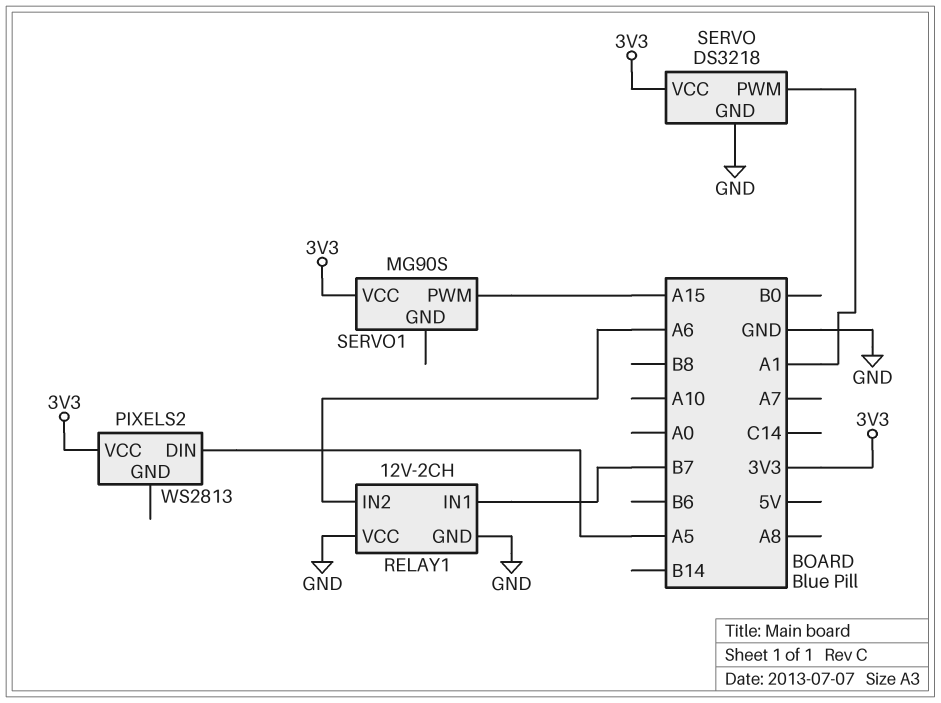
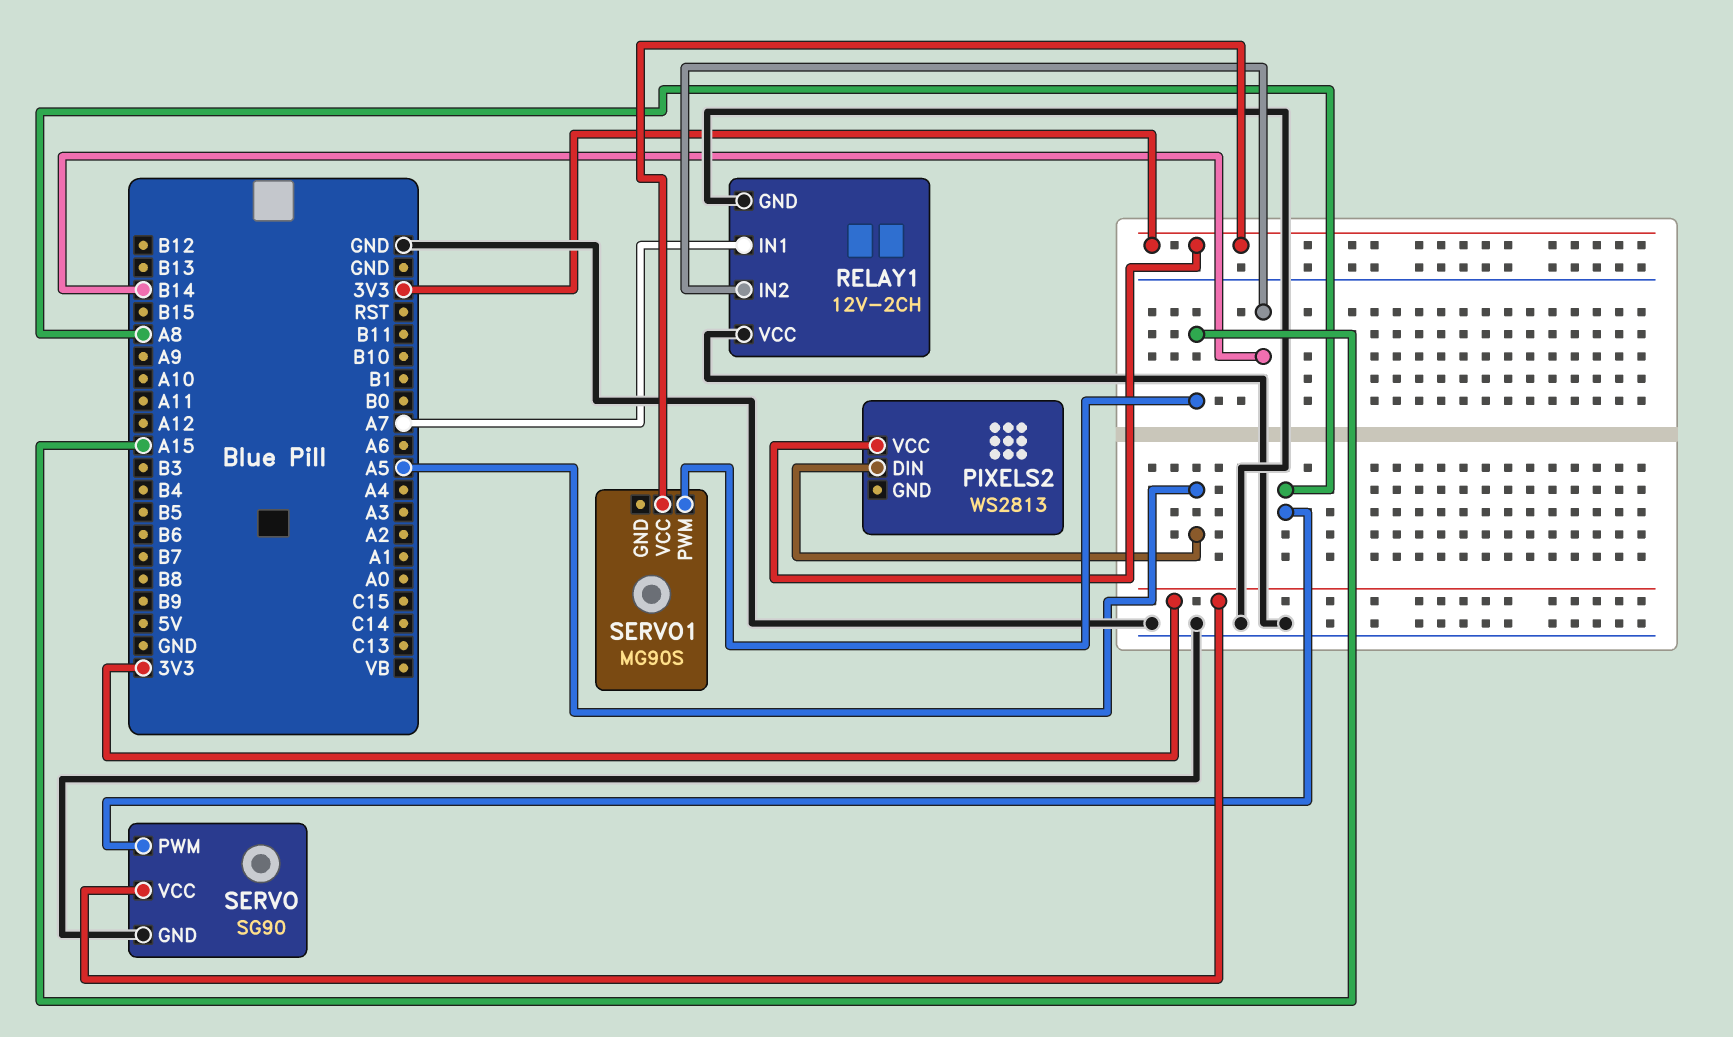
RELAY1 pin IN1: B7 -> A7
RELAY1 pin IN2: A6 -> B14
SERVO: DS3218 -> SG90
SERVO pin PWM: A1 -> A8

